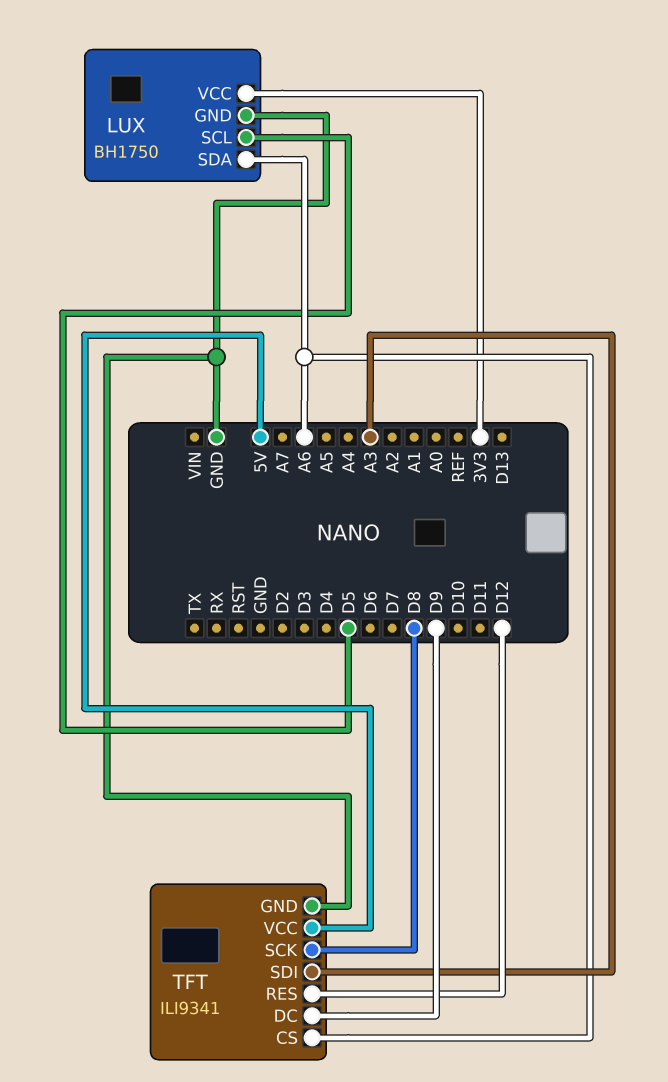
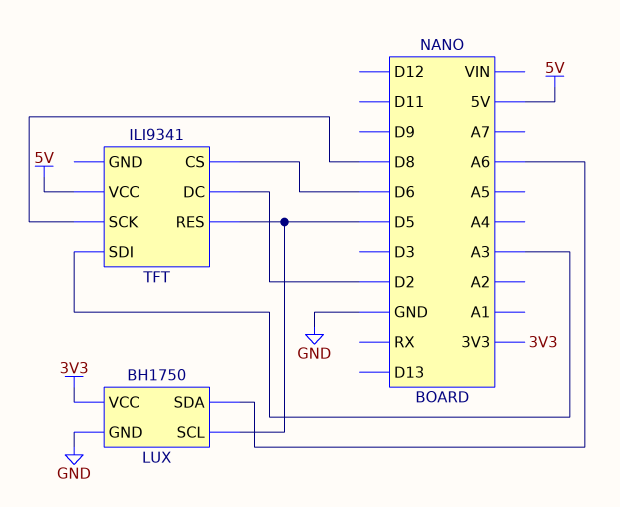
TFT pin CS: A6 -> D6
TFT pin DC: D9 -> D2
TFT pin GND: GND -> none
TFT pin RES: D12 -> D5

